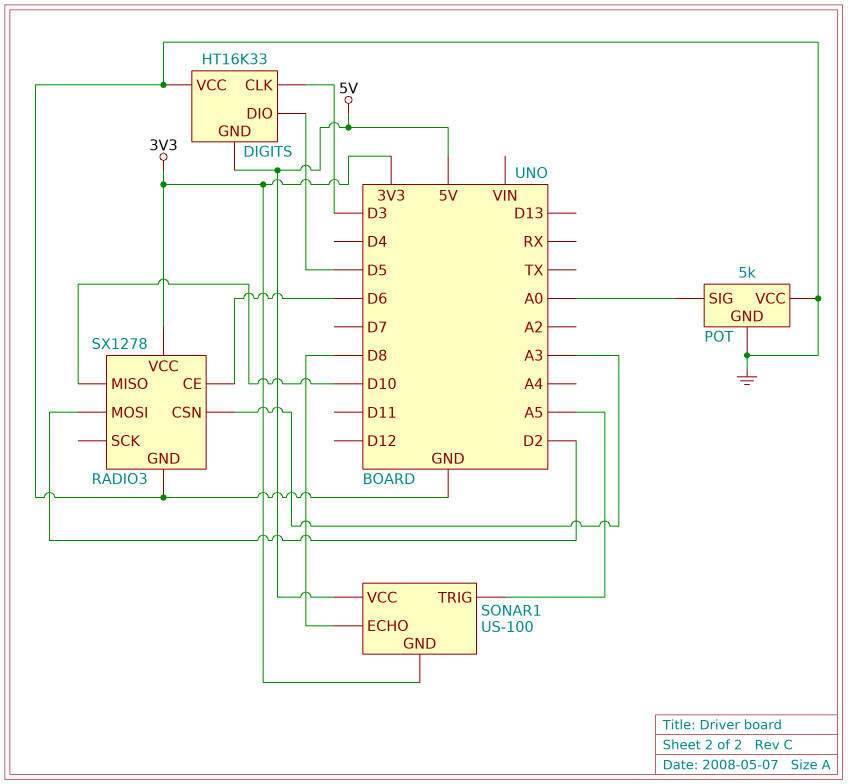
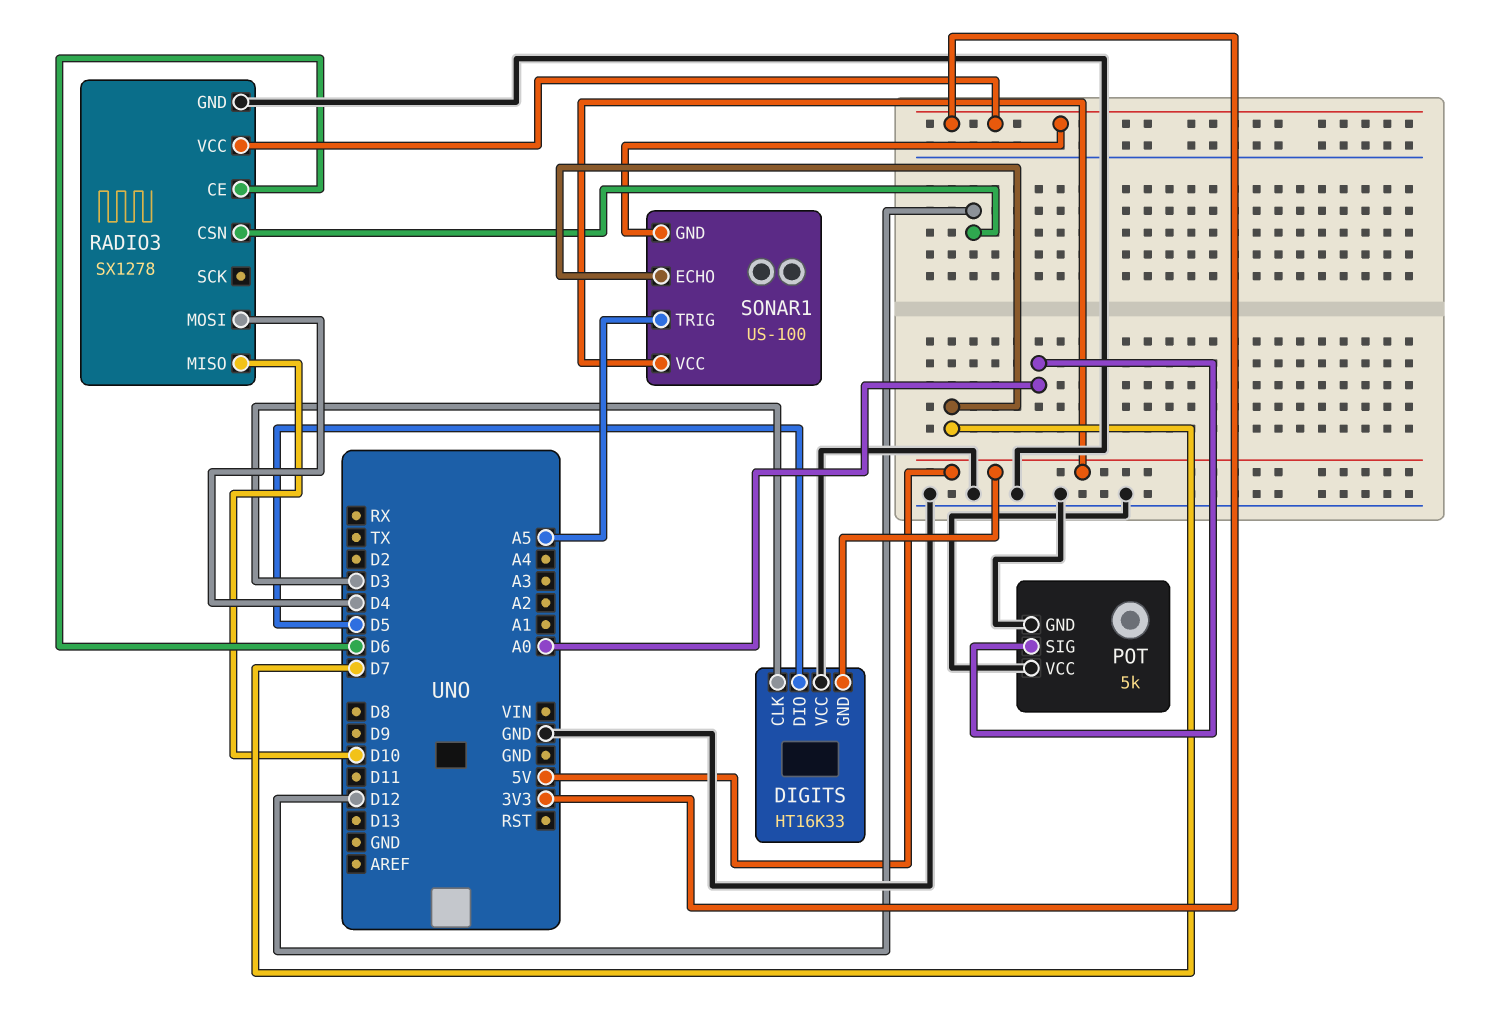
RADIO3 pin CSN: A3 -> D12
RADIO3 pin MOSI: D2 -> D4
SONAR1 pin ECHO: D8 -> D7

